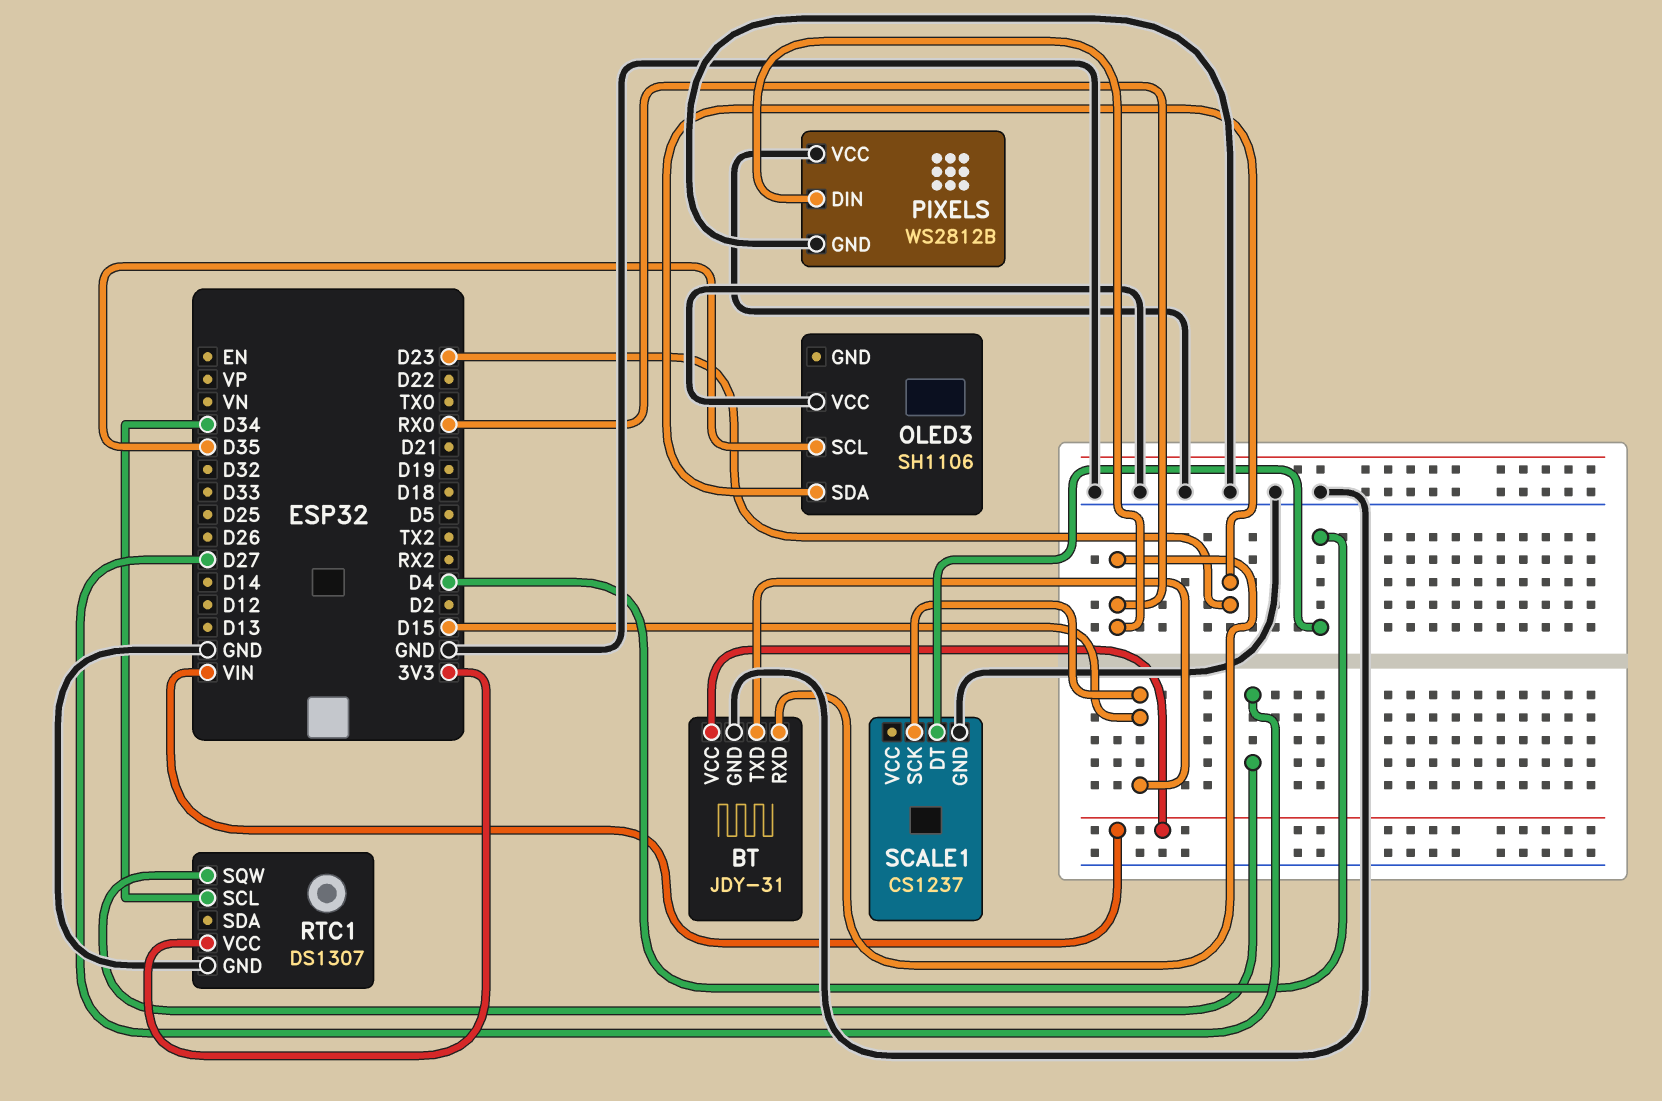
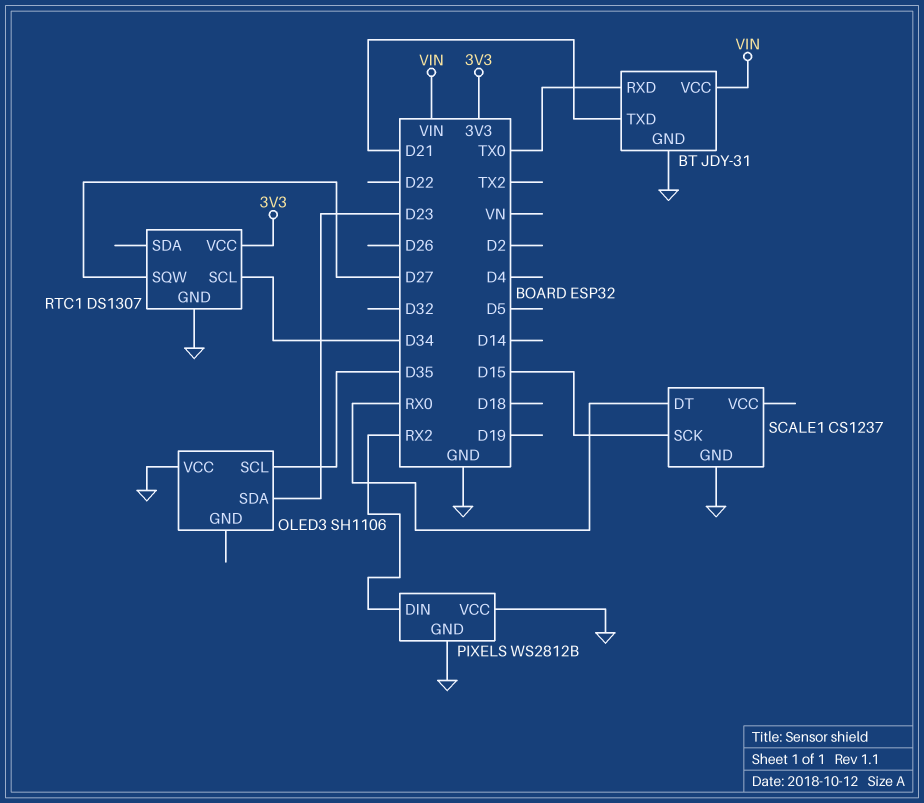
BT pin RXD: RX0 -> TX0
BT pin TXD: D15 -> D21
PIXELS pin DIN: RX0 -> RX2
SCALE1 pin DT: D4 -> RX0

